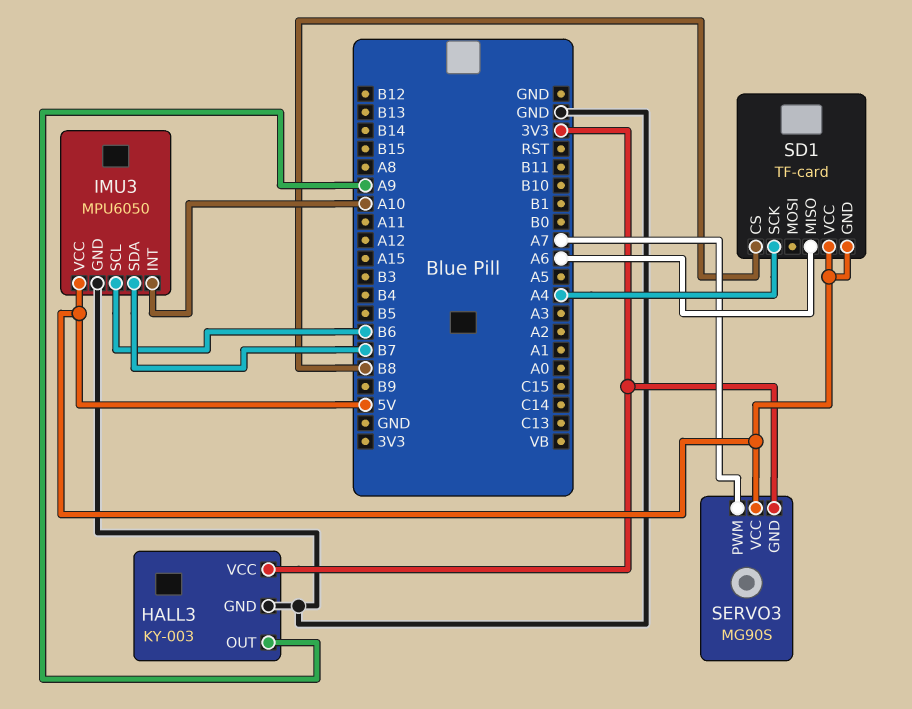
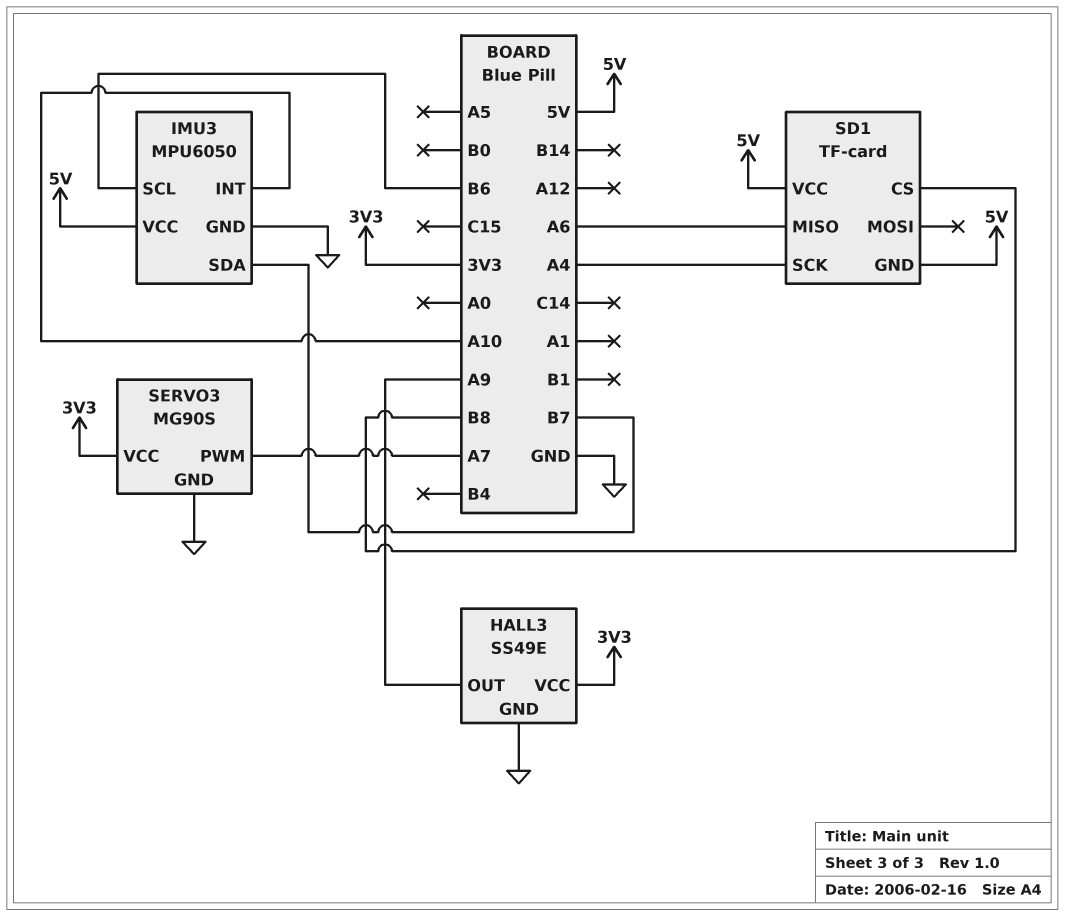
HALL3: KY-003 -> SS49E
SERVO3 pin GND: 3V3 -> GND
SERVO3 pin VCC: 5V -> 3V3

